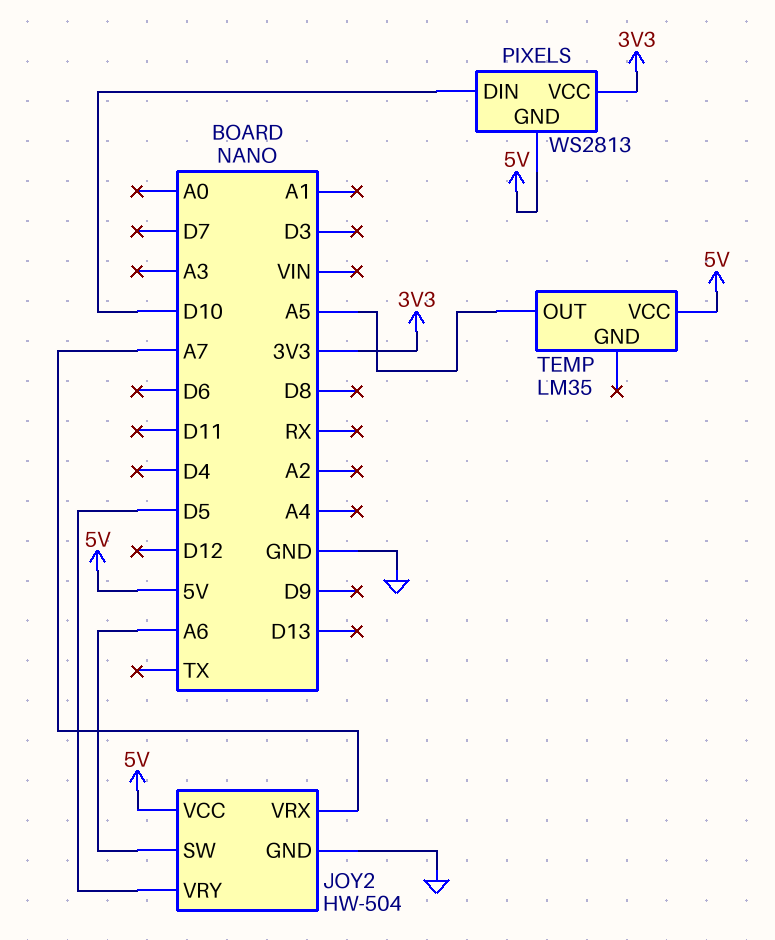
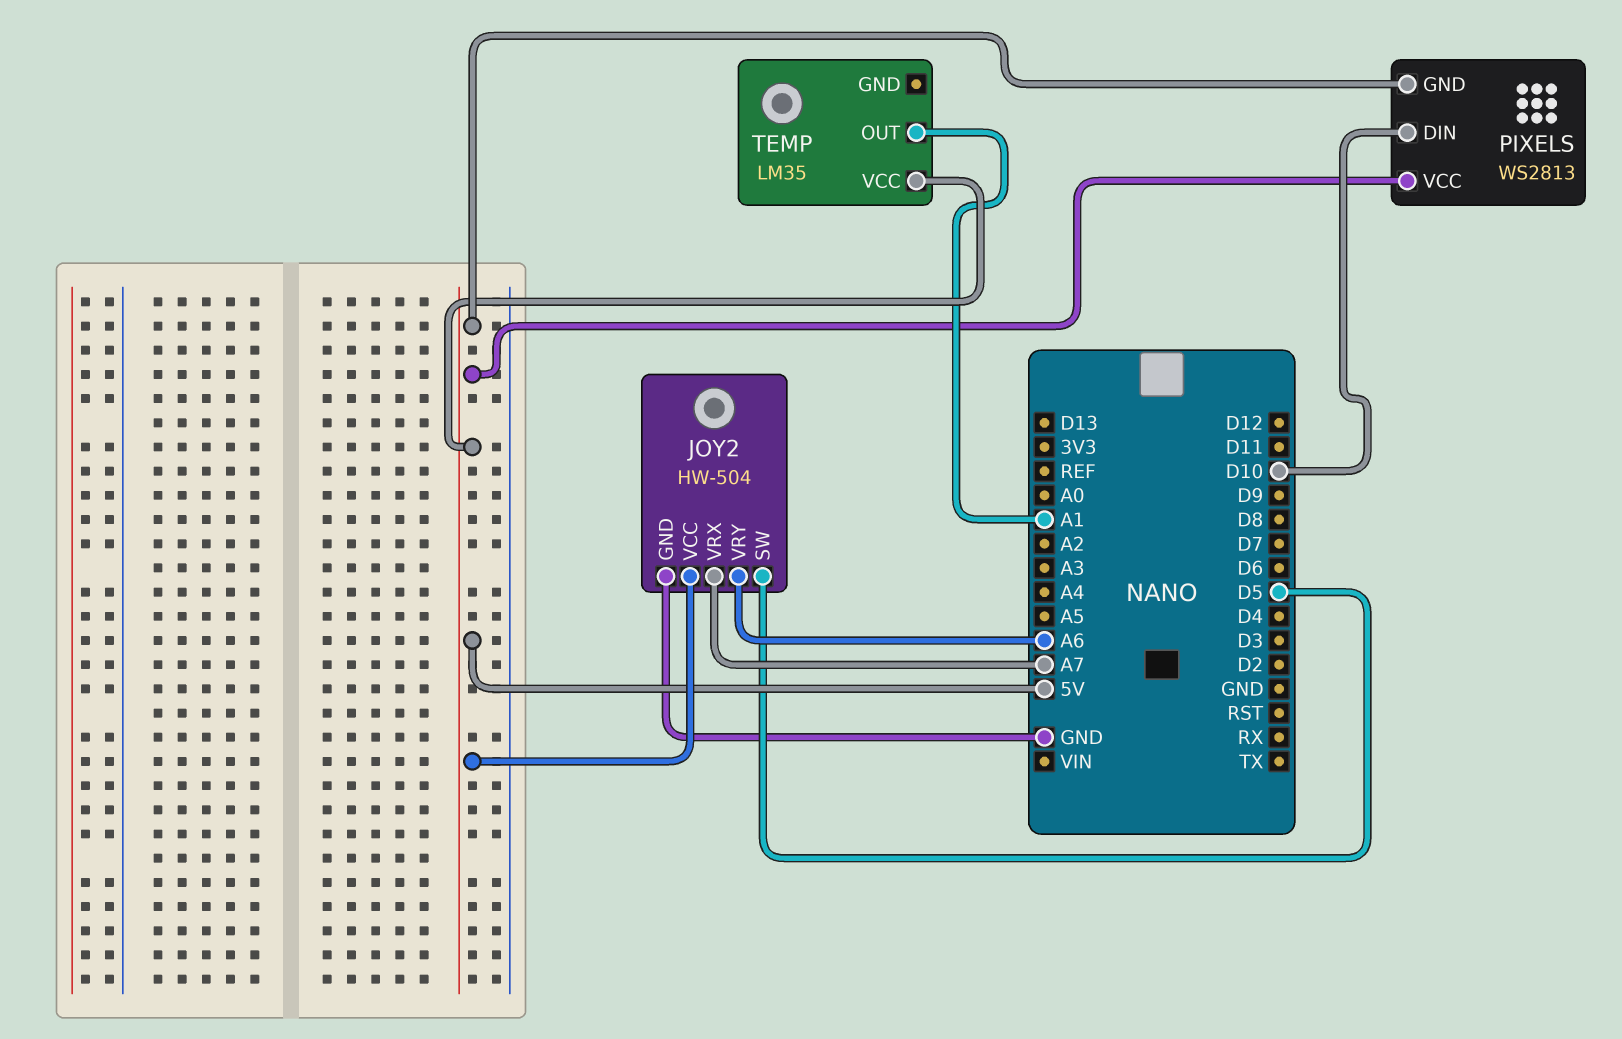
JOY2 pin SW: A6 -> D5
JOY2 pin VRY: D5 -> A6
PIXELS pin VCC: 3V3 -> 5V
TEMP pin OUT: A5 -> A1

